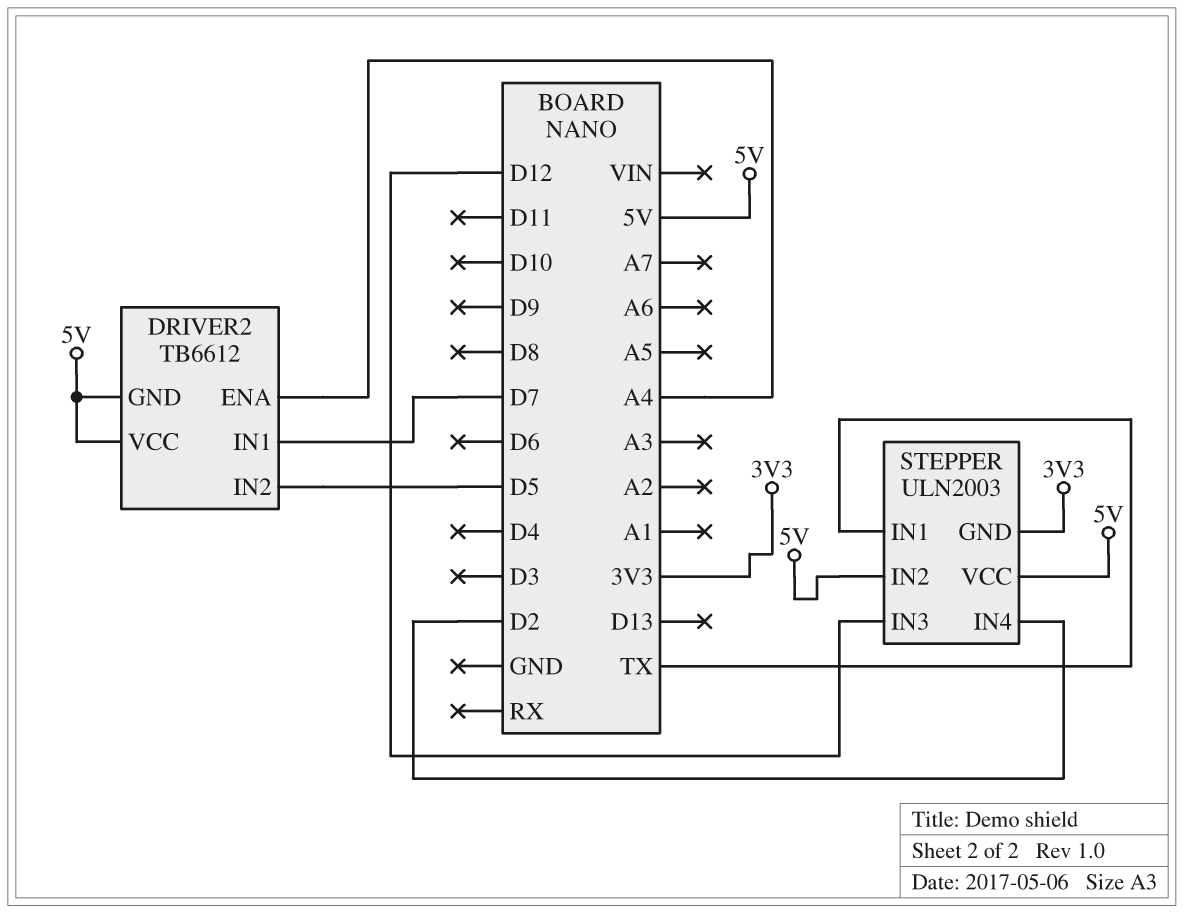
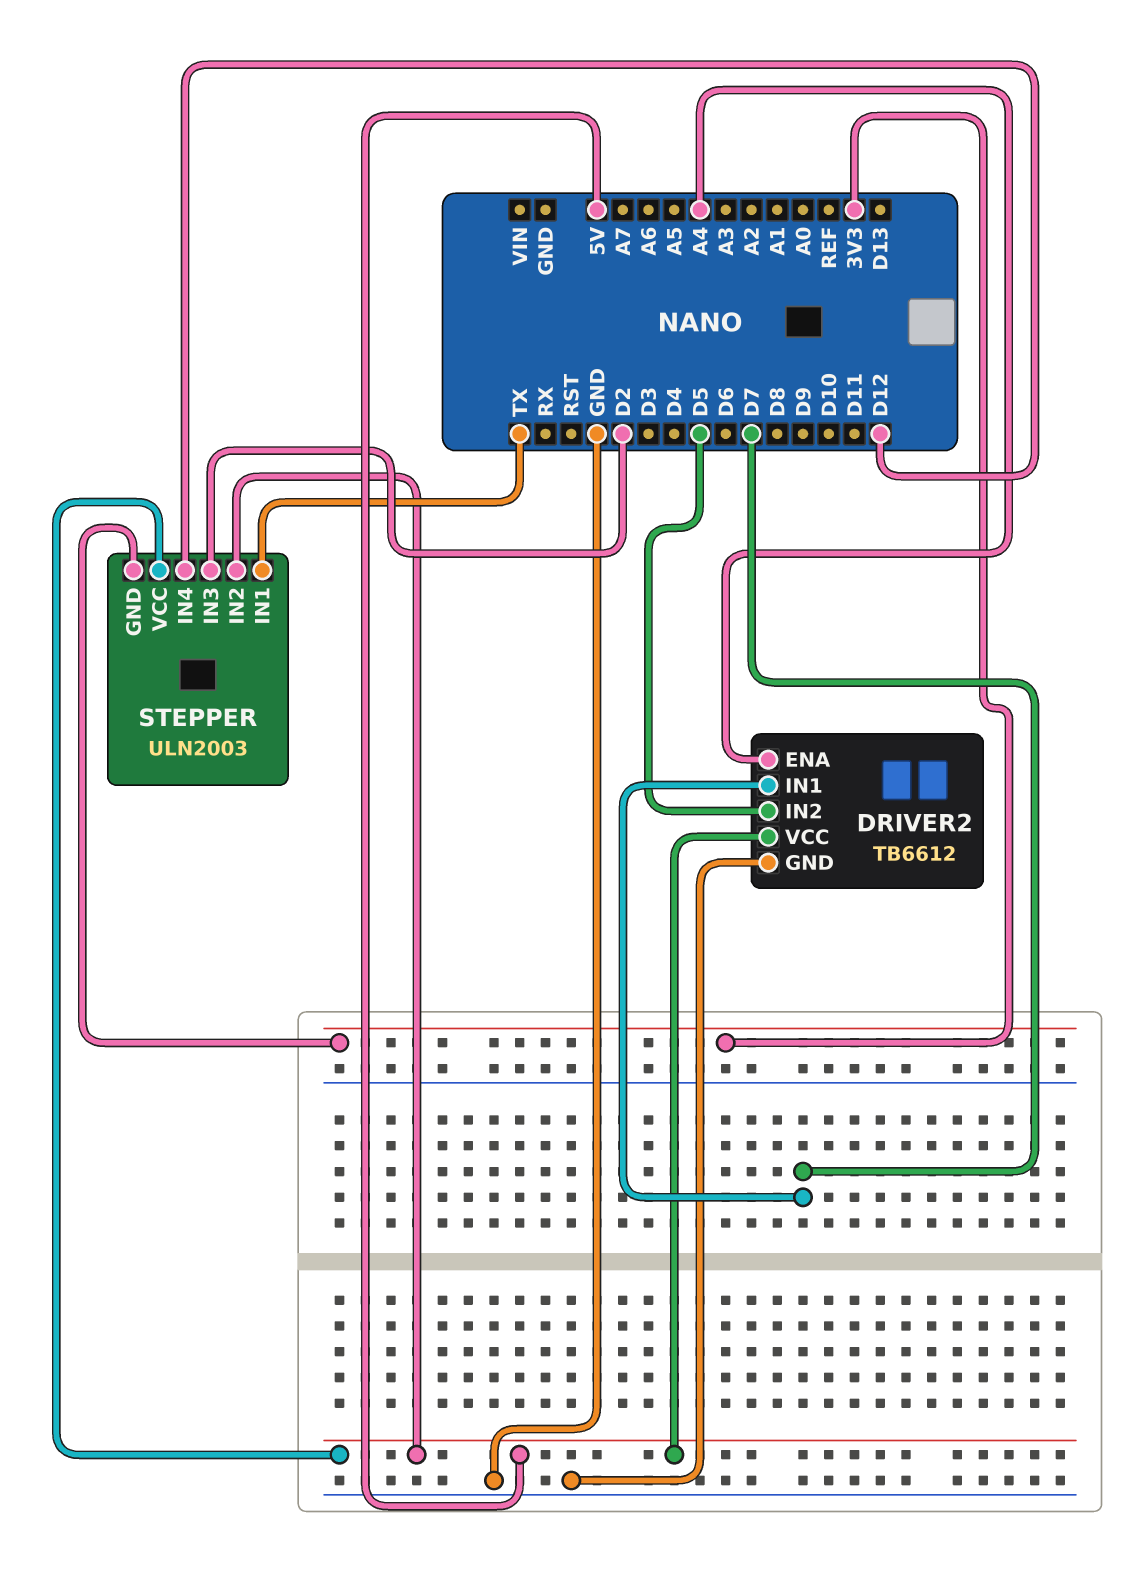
DRIVER2 pin GND: 5V -> GND
STEPPER pin IN3: D12 -> D2
STEPPER pin IN4: D2 -> D12

